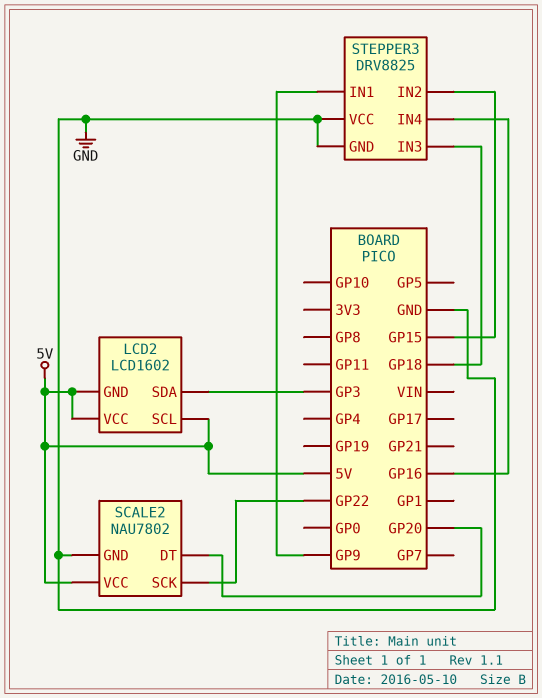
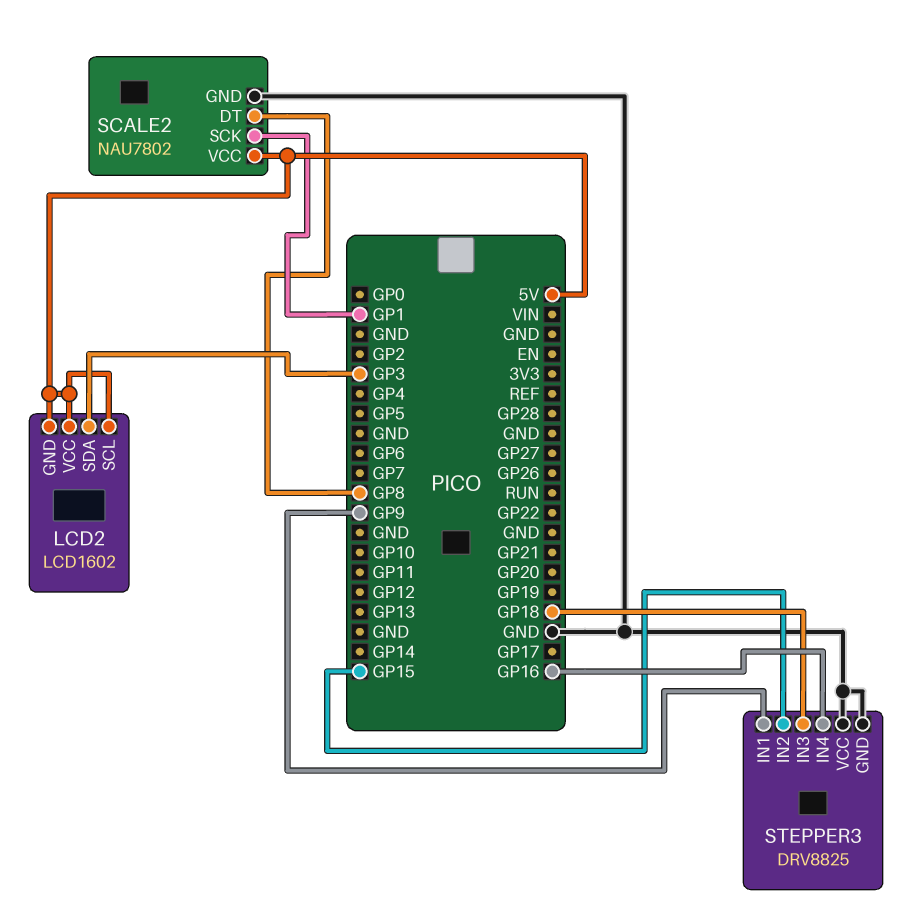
SCALE2 pin DT: GP20 -> GP8
SCALE2 pin SCK: GP22 -> GP1

